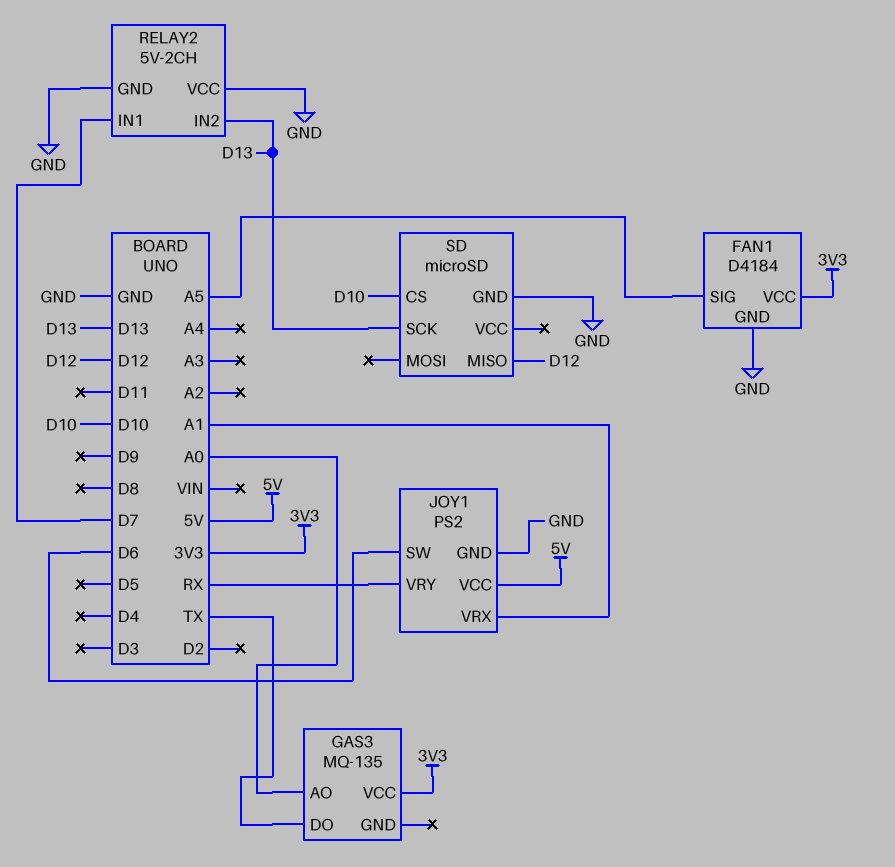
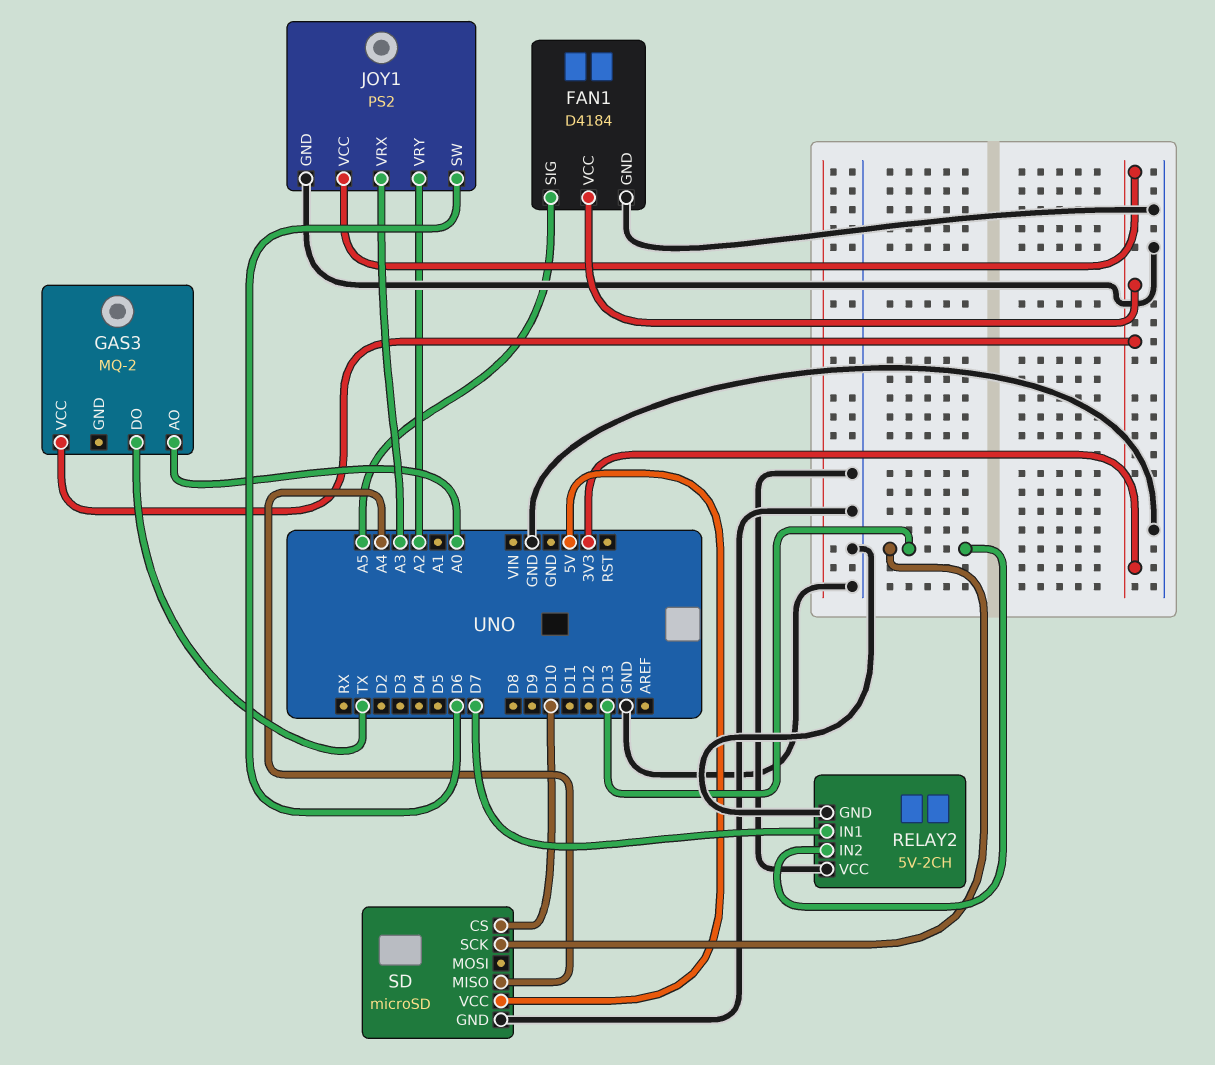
GAS3: MQ-135 -> MQ-2
JOY1 pin VCC: 5V -> 3V3
JOY1 pin VRX: A1 -> A3
JOY1 pin VRY: RX -> A2
SD pin MISO: D12 -> A4
SD pin VCC: none -> 5V

